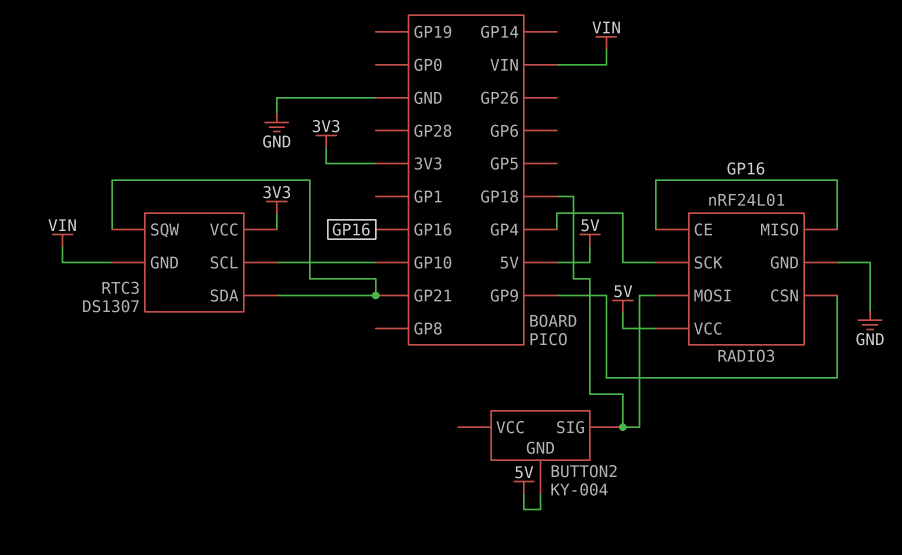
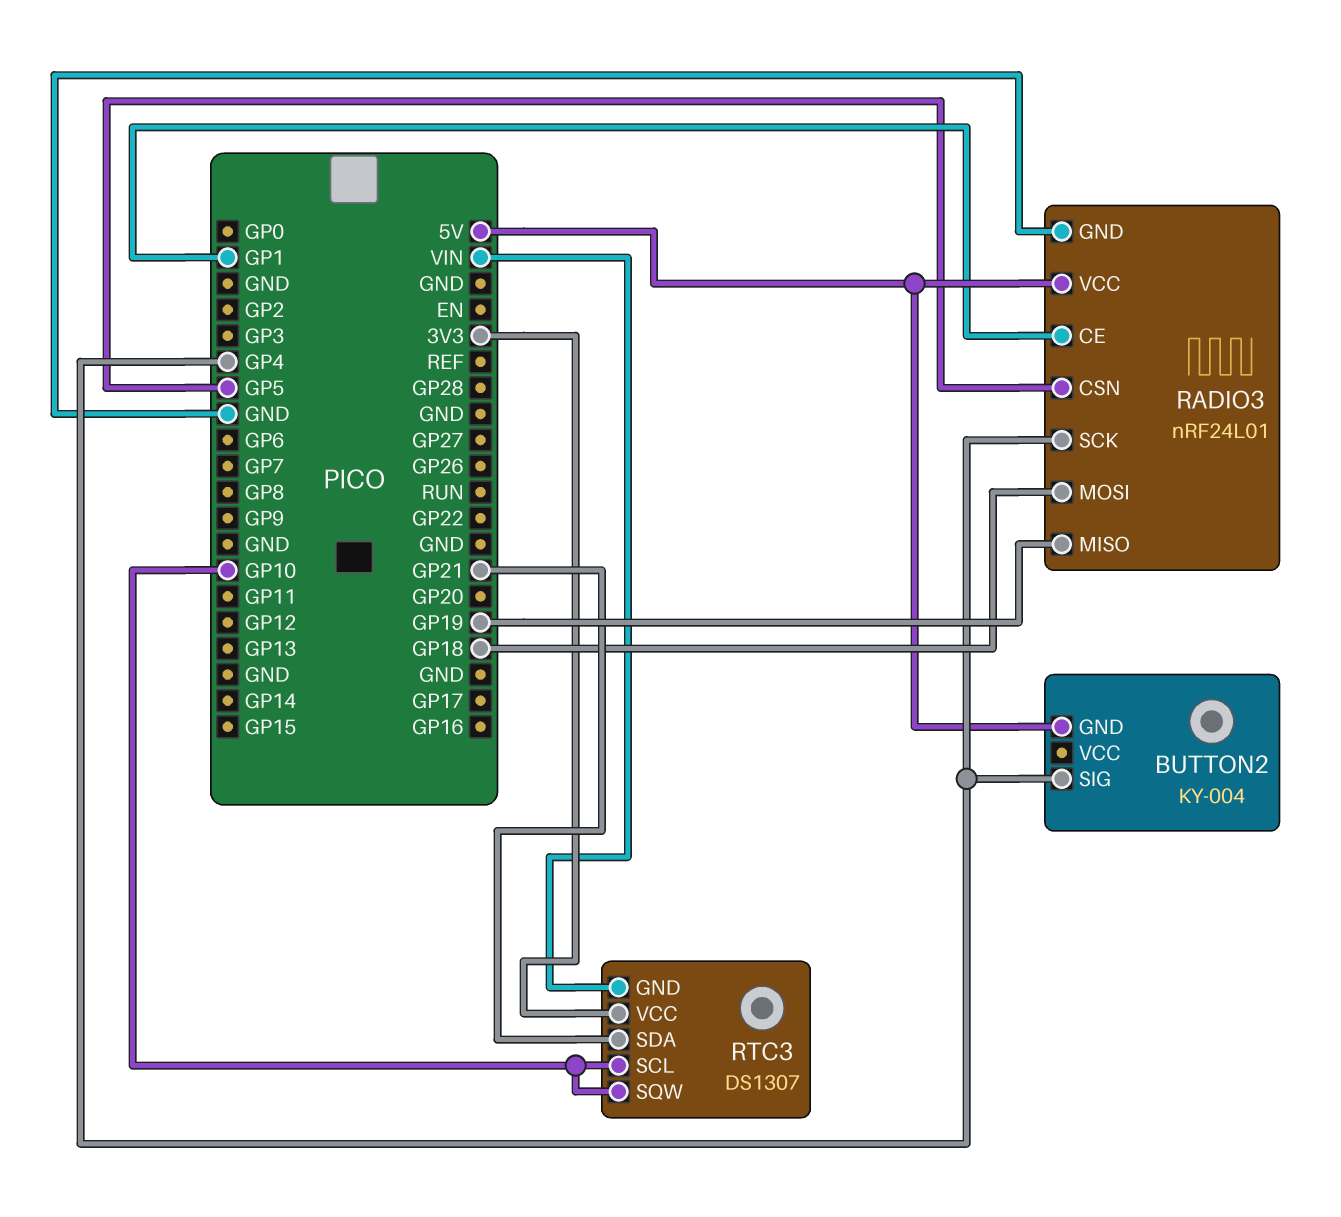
BUTTON2 pin SIG: GP18 -> GP4
RADIO3 pin CE: GP16 -> GP1
RADIO3 pin CSN: GP9 -> GP5
RADIO3 pin MISO: GP16 -> GP19
RTC3 pin SQW: GP21 -> GP10

